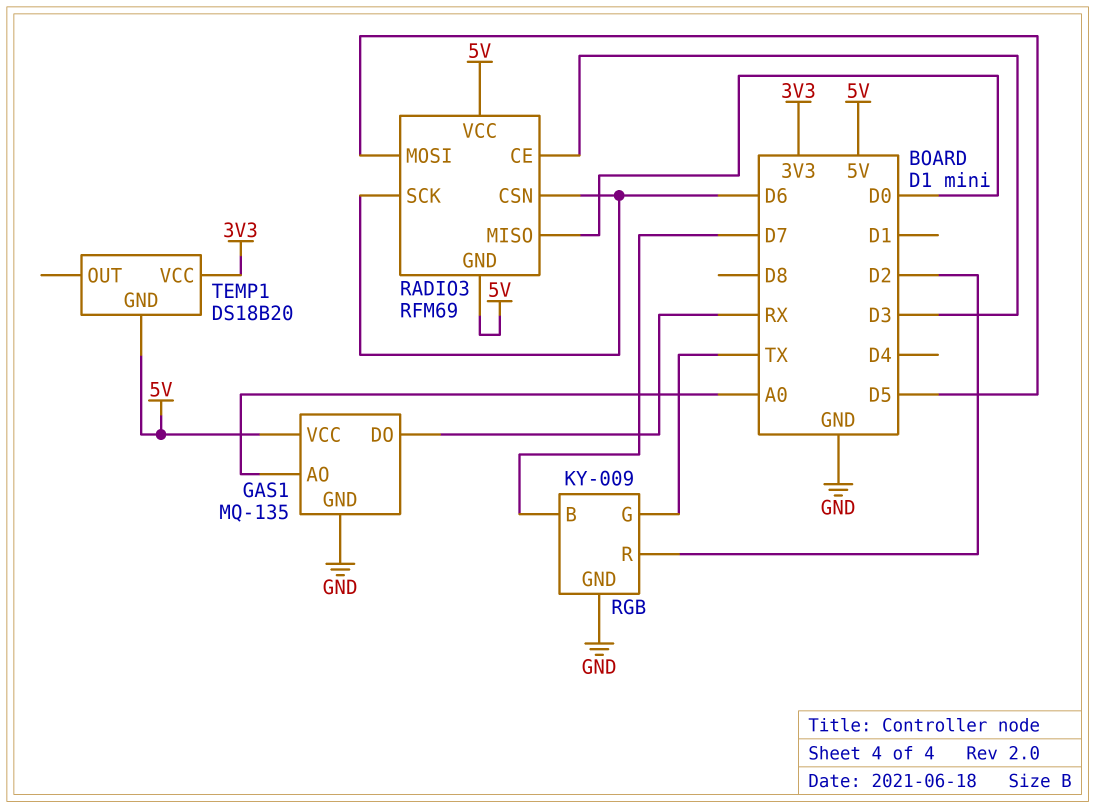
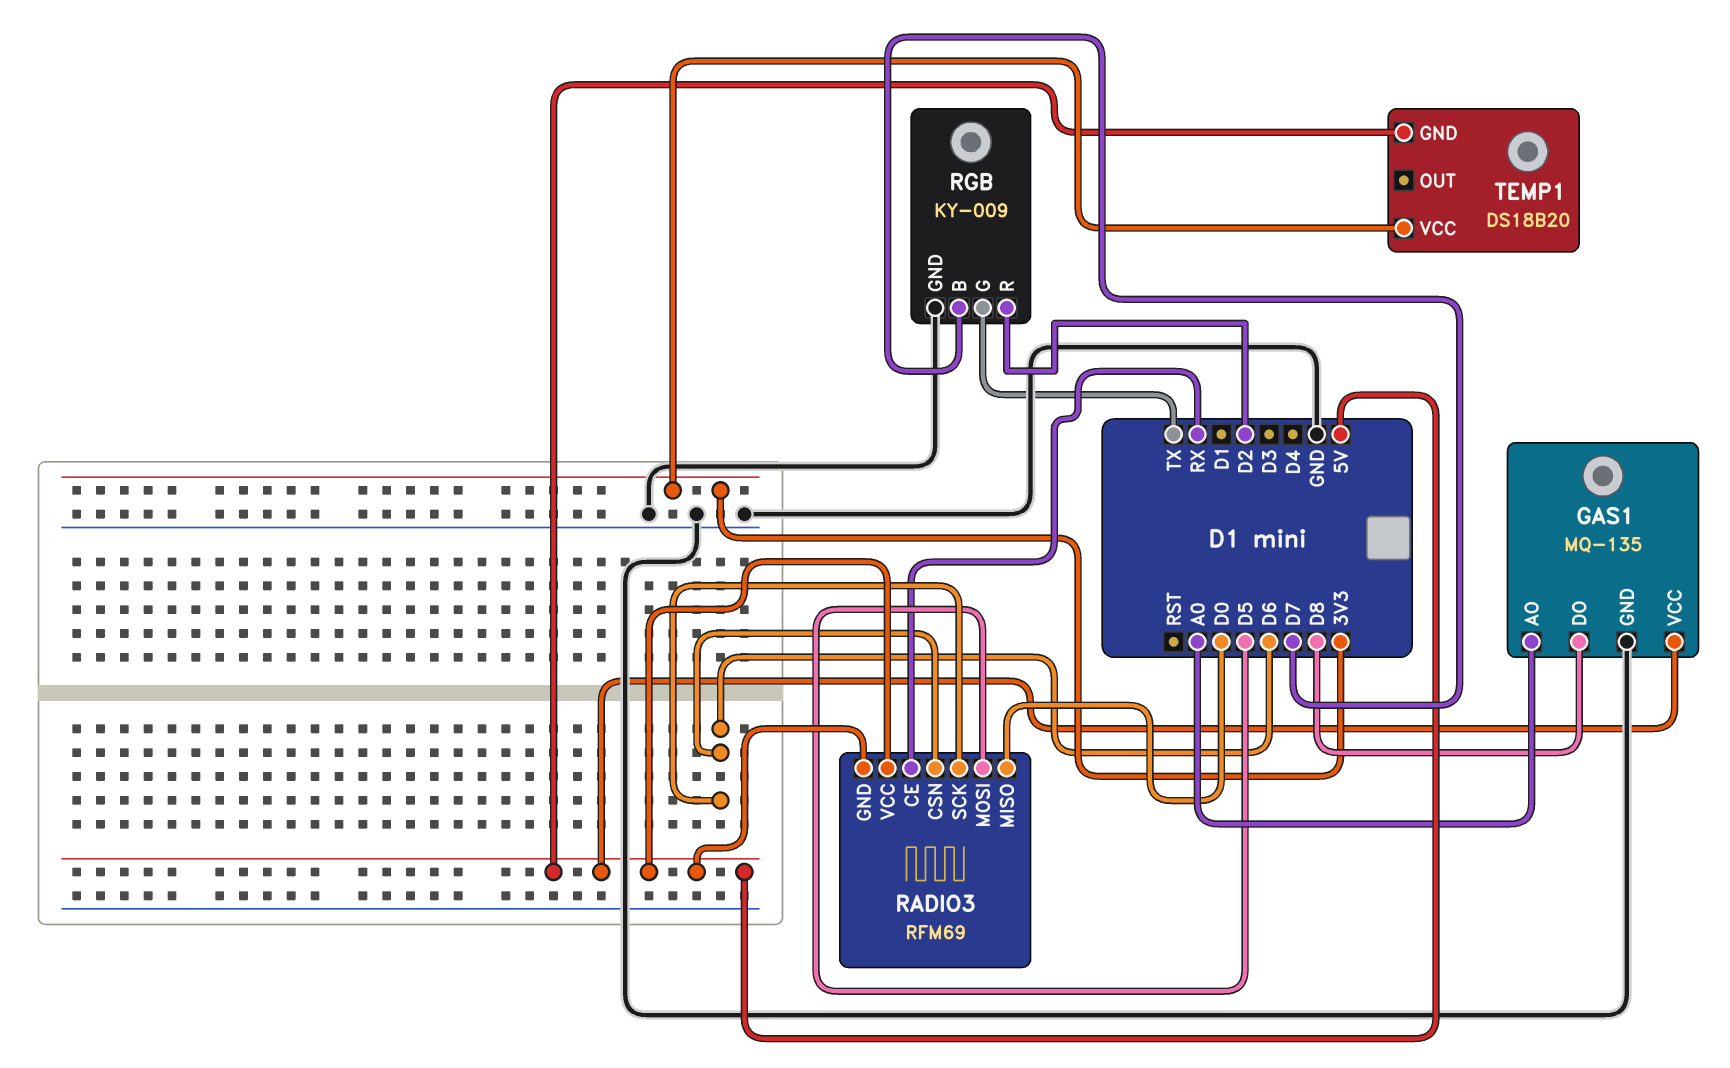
GAS1 pin DO: RX -> D8
RADIO3 pin CE: D3 -> RX

